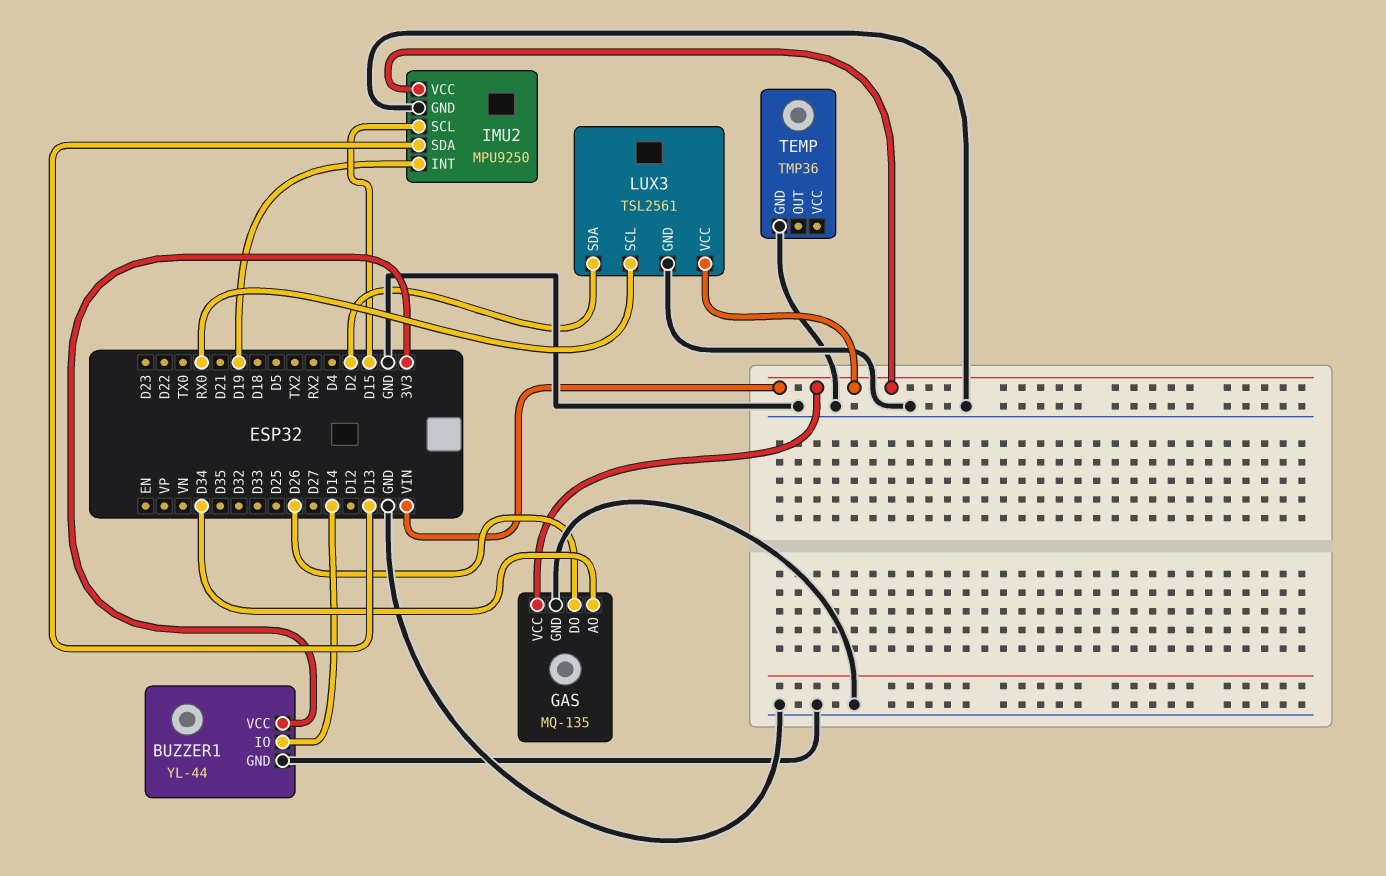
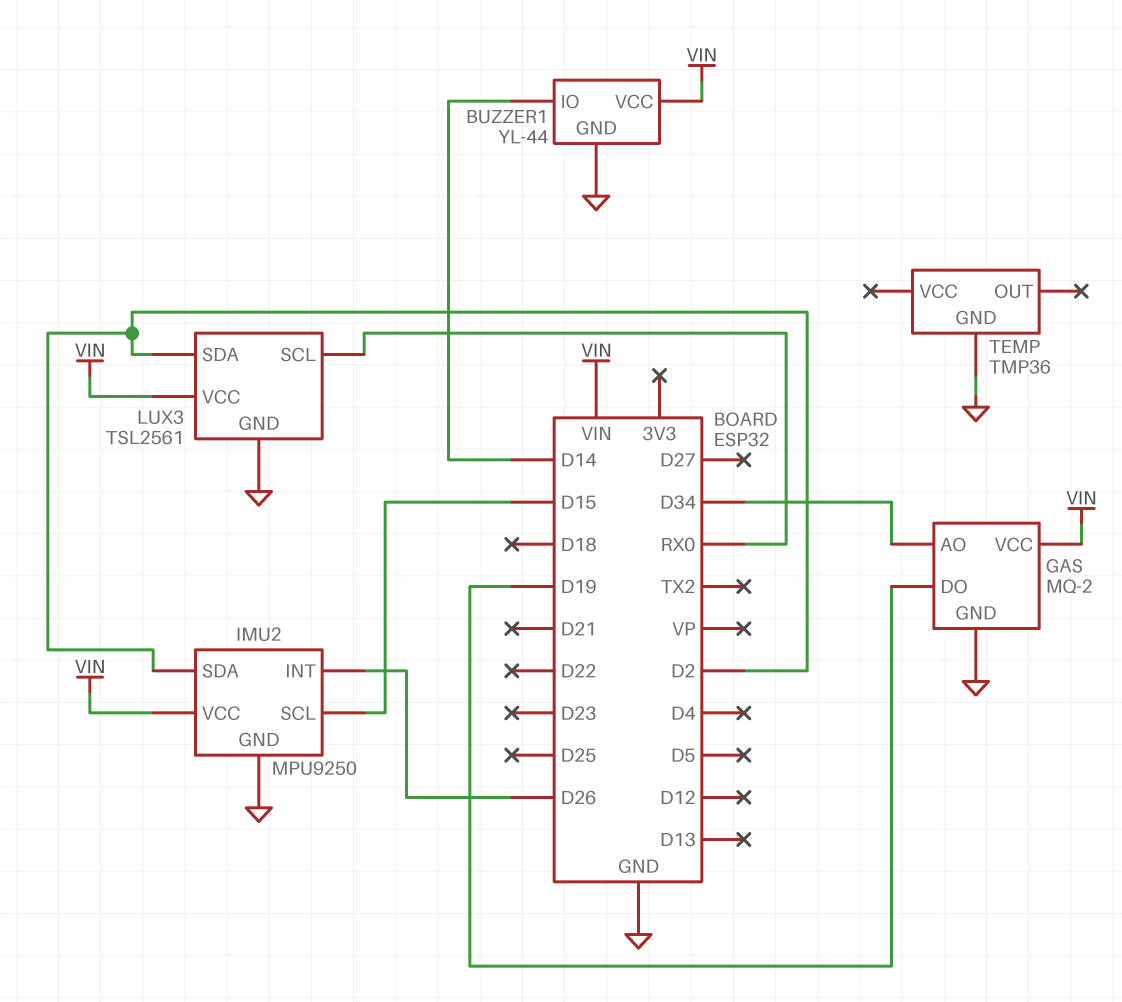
BUZZER1 pin VCC: 3V3 -> VIN
GAS: MQ-135 -> MQ-2
GAS pin DO: D26 -> D19
IMU2 pin INT: D19 -> D26
IMU2 pin SDA: D13 -> D2

